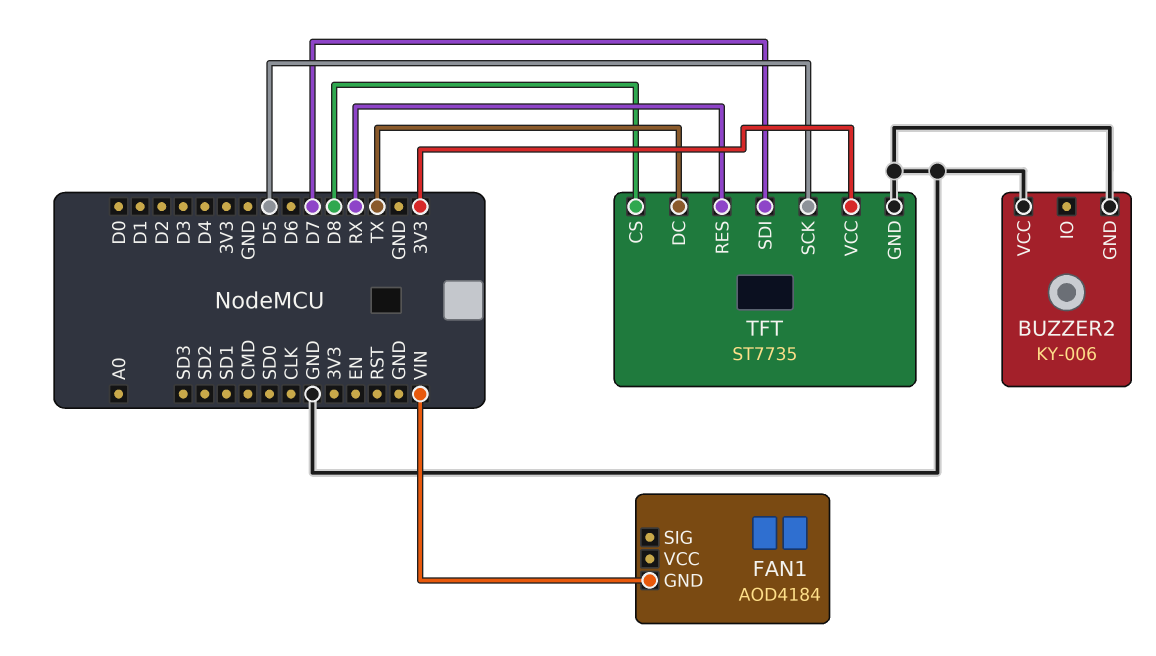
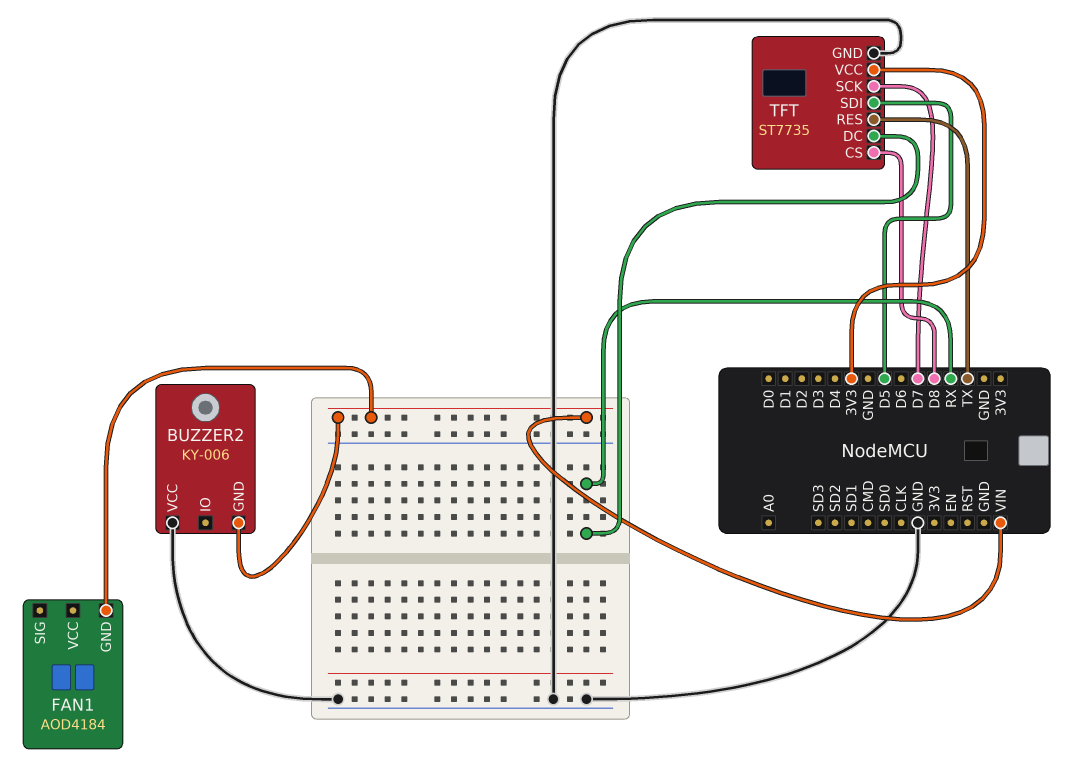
BUZZER2 pin GND: GND -> VIN
TFT pin DC: TX -> RX
TFT pin RES: RX -> TX
TFT pin SCK: D5 -> D7
TFT pin SDI: D7 -> D5

